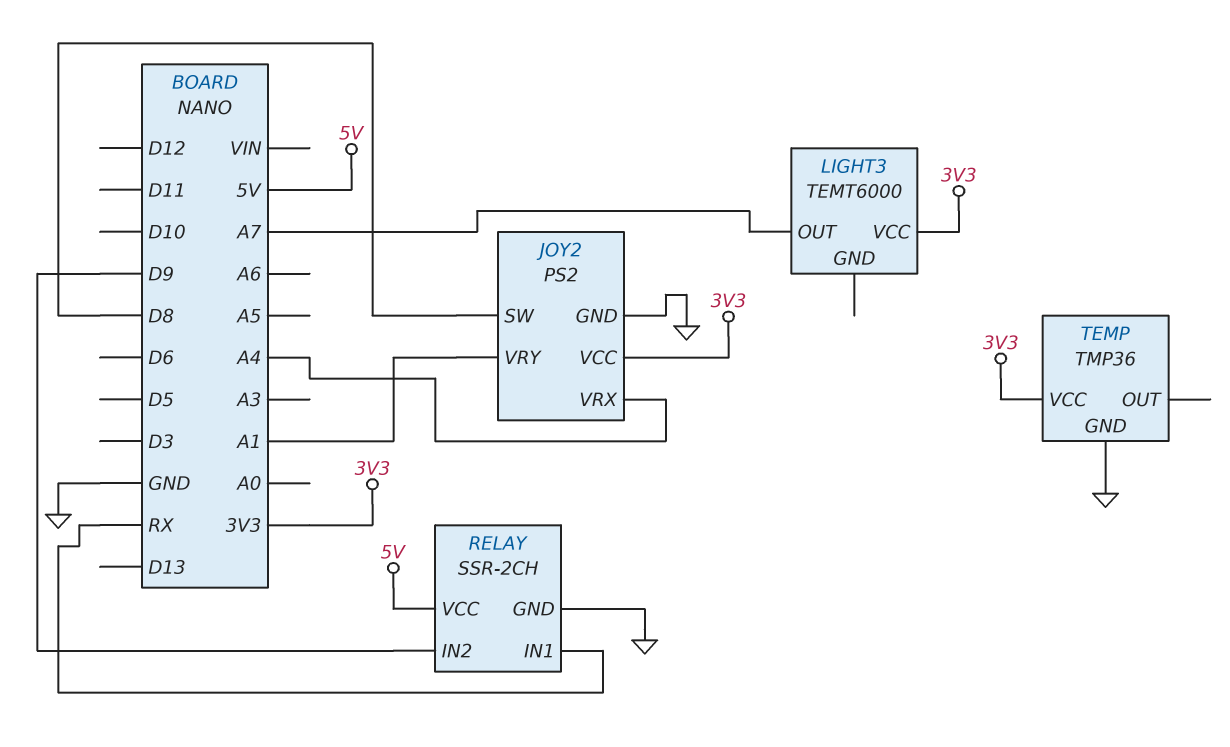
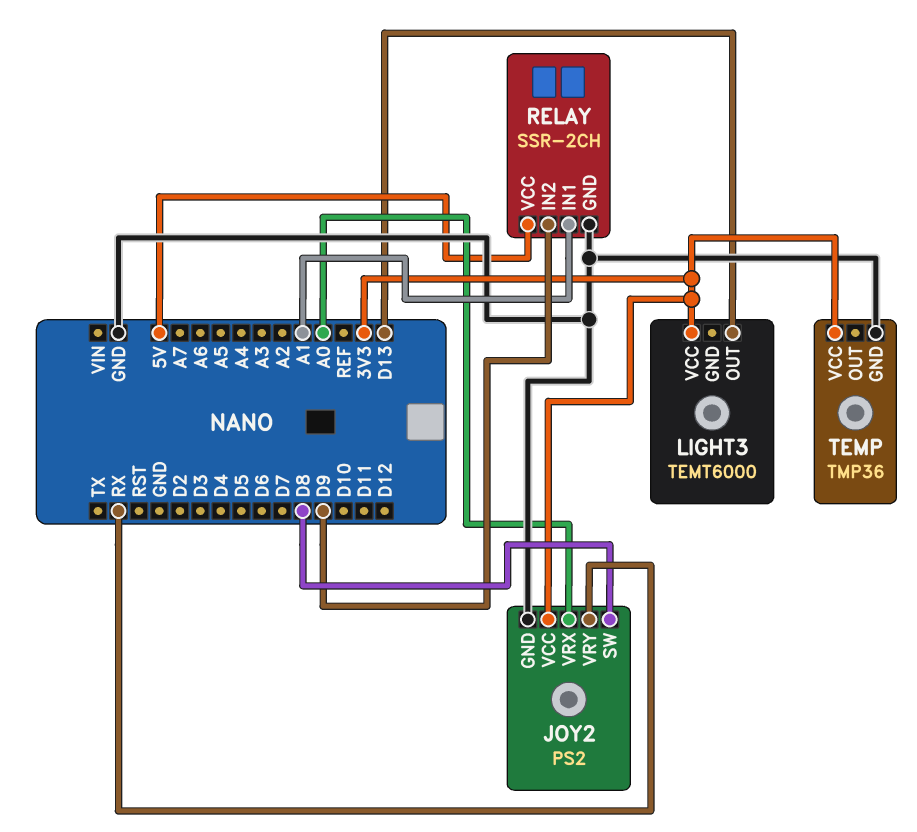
JOY2 pin VRX: A4 -> A0
JOY2 pin VRY: A1 -> RX
LIGHT3 pin OUT: A7 -> D13
RELAY pin IN1: RX -> A1

